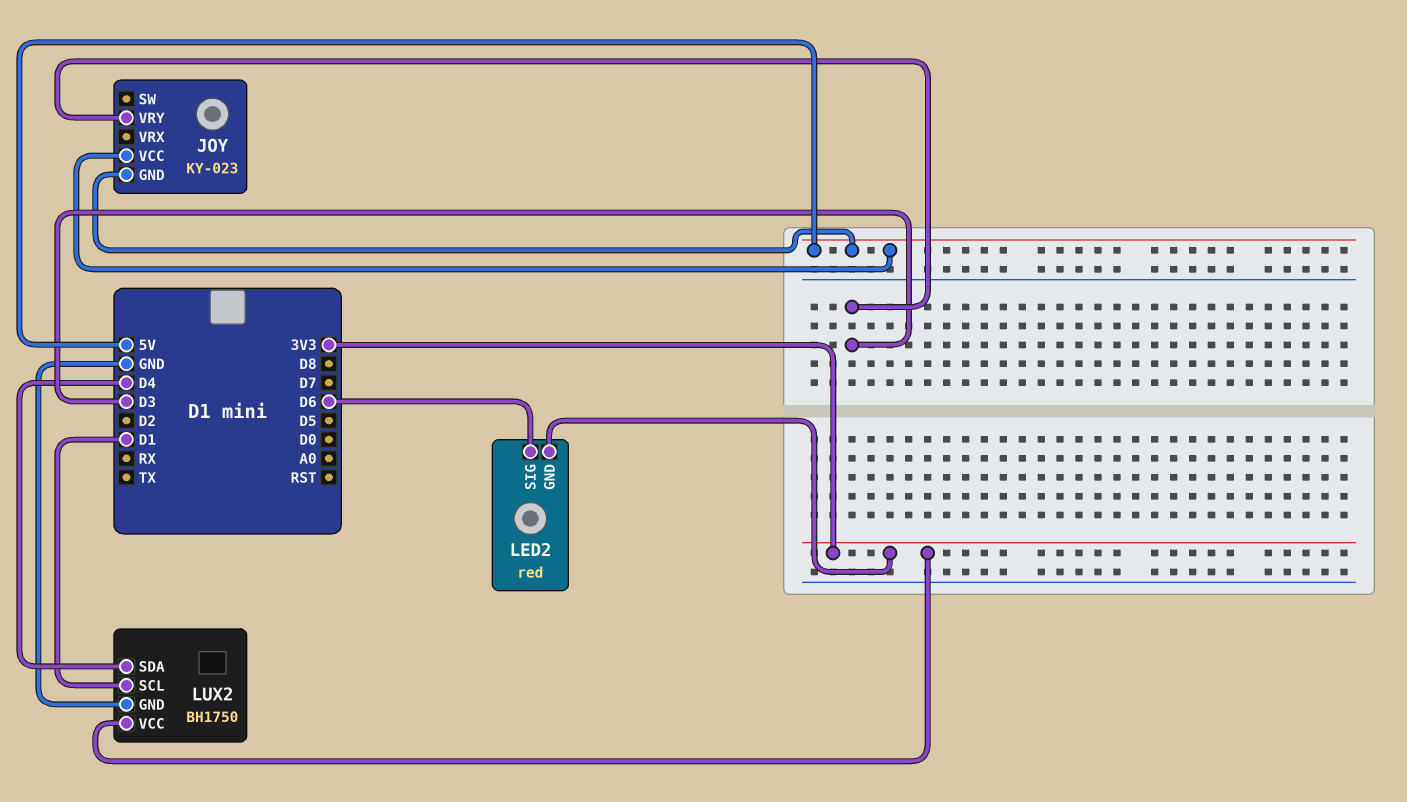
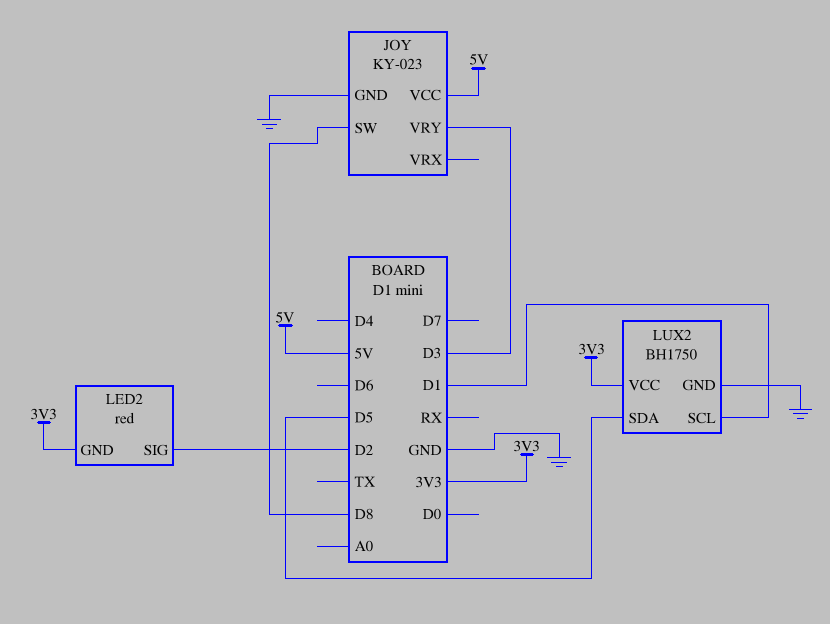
JOY pin GND: 5V -> GND
JOY pin SW: none -> D8
LED2 pin SIG: D6 -> D2
LUX2 pin SDA: D4 -> D5

